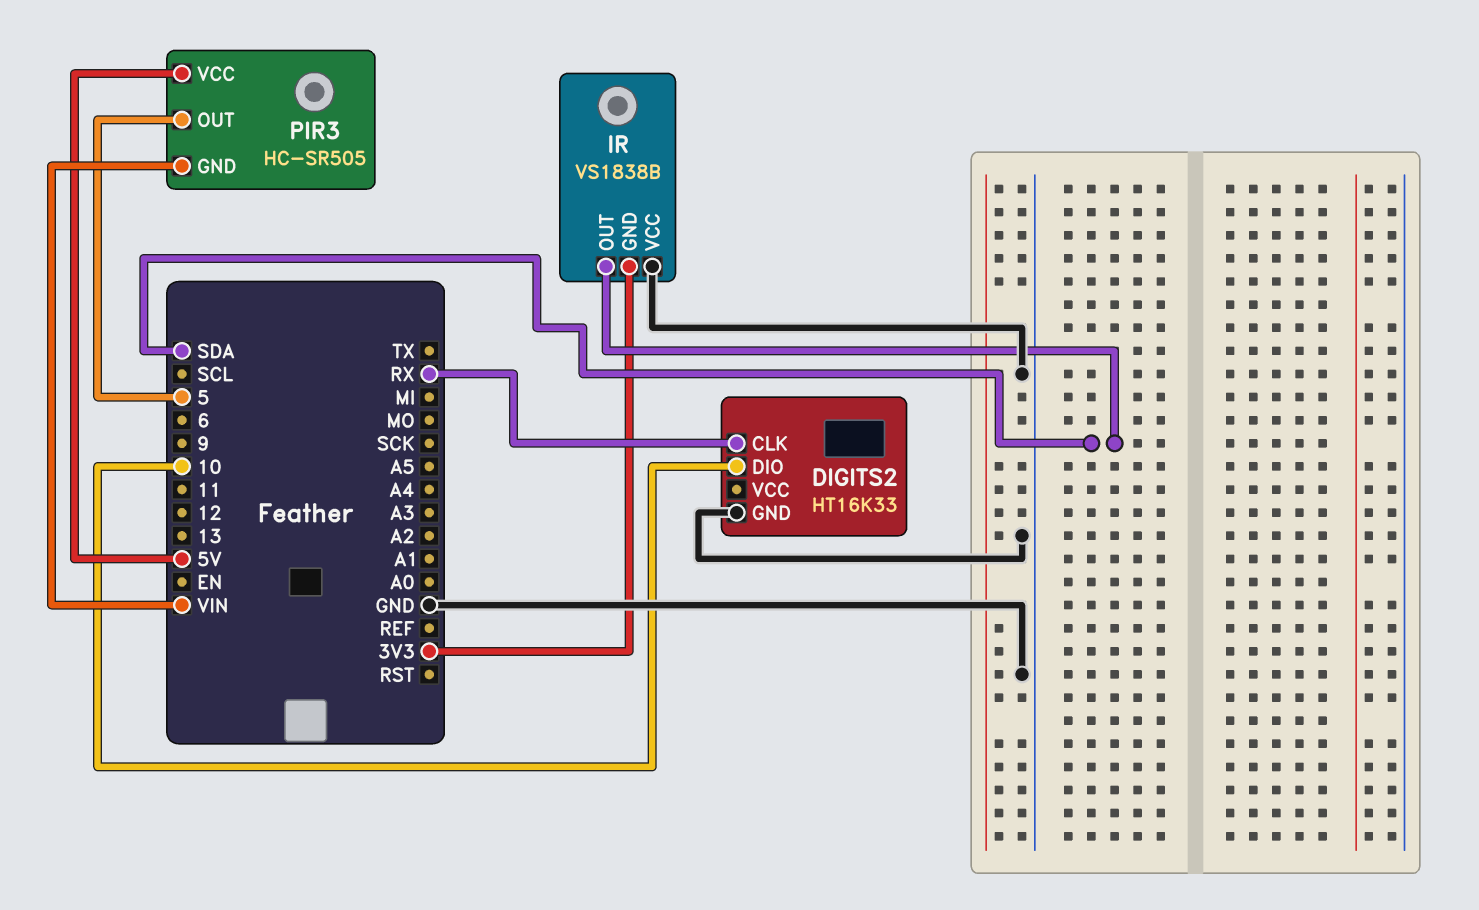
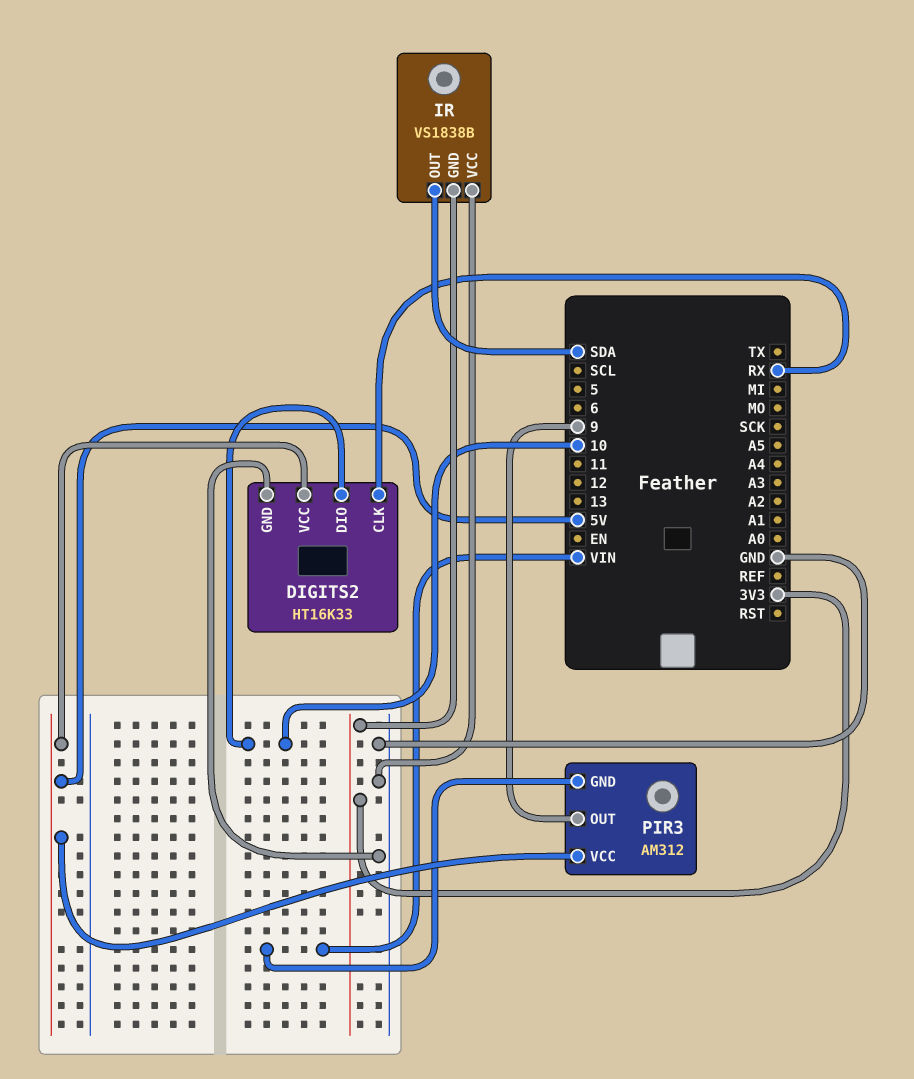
DIGITS2 pin VCC: none -> 5V
PIR3: HC-SR505 -> AM312
PIR3 pin OUT: 5 -> 9

